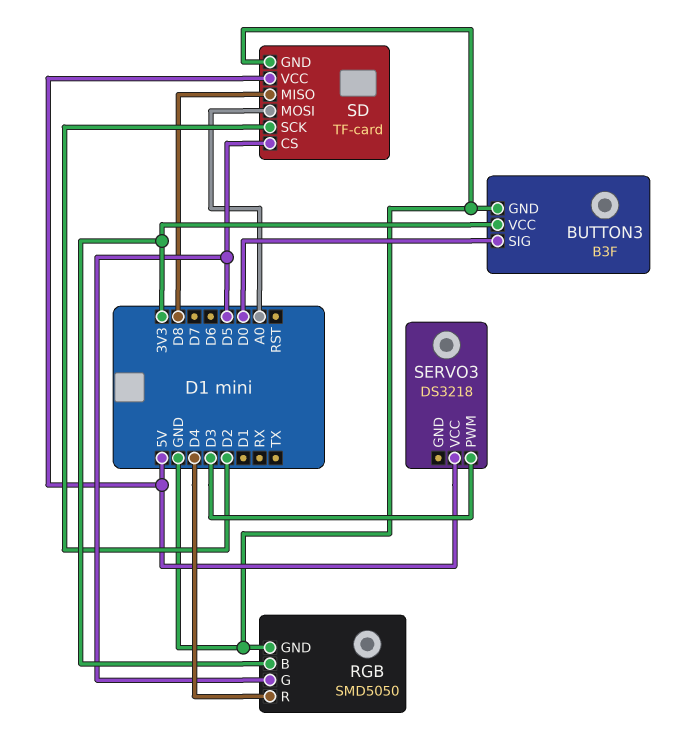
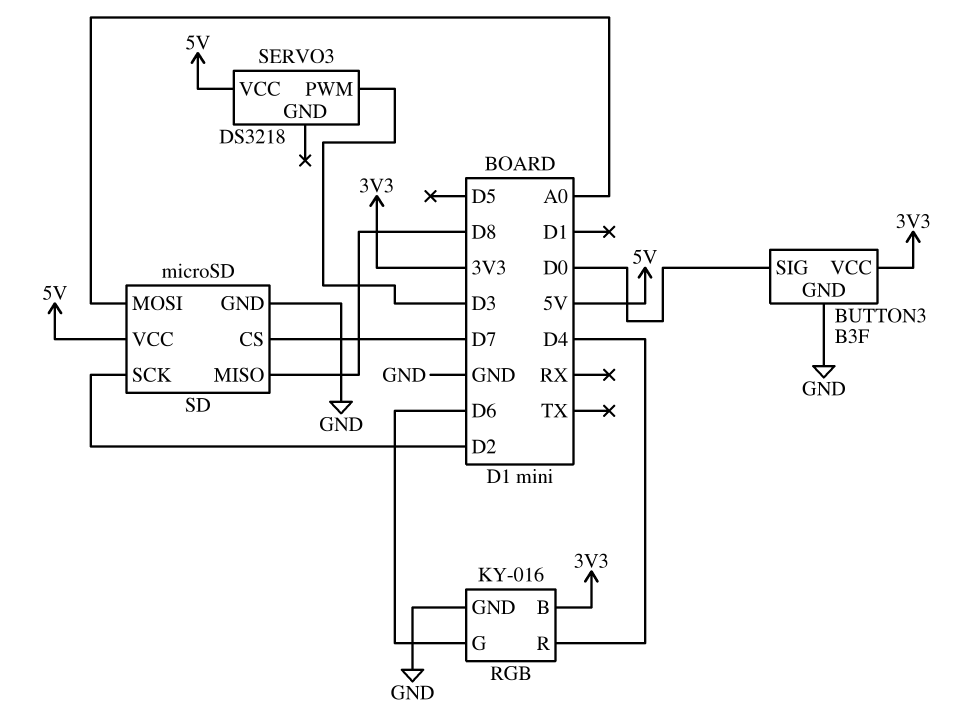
RGB: SMD5050 -> KY-016
RGB pin G: D5 -> D6
SD: TF-card -> microSD
SD pin CS: D5 -> D7

